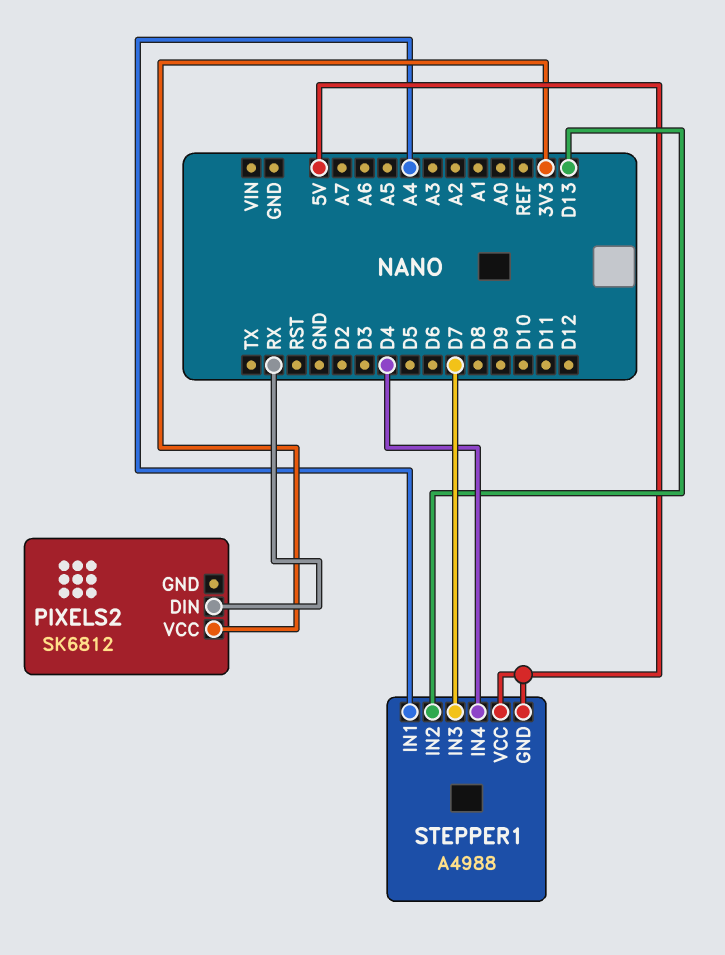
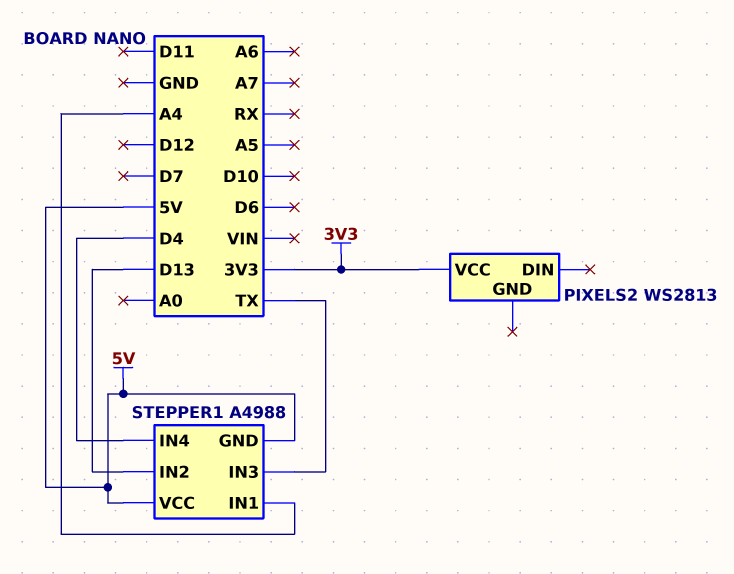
PIXELS2: SK6812 -> WS2813
PIXELS2 pin DIN: RX -> none
STEPPER1 pin IN3: D7 -> TX

